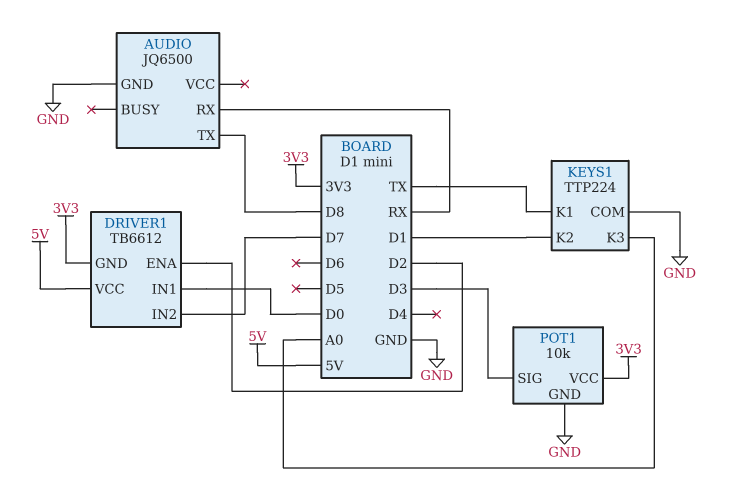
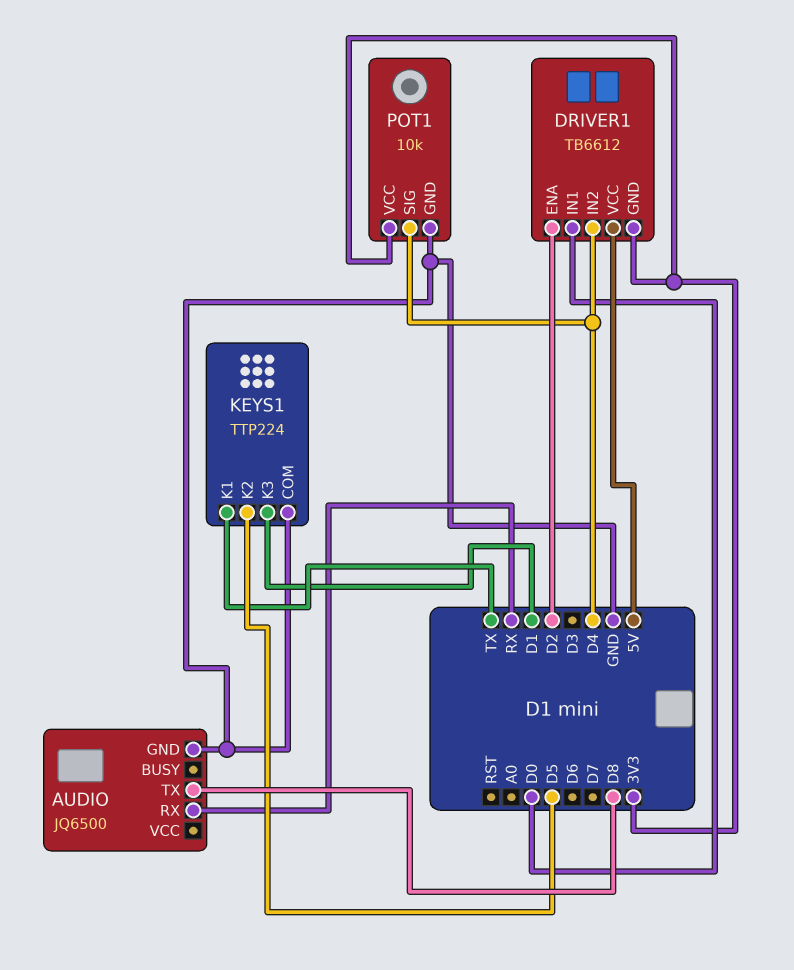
DRIVER1 pin IN2: D7 -> D4
KEYS1 pin K2: D1 -> D5
KEYS1 pin K3: A0 -> D1
POT1 pin SIG: D3 -> D4

